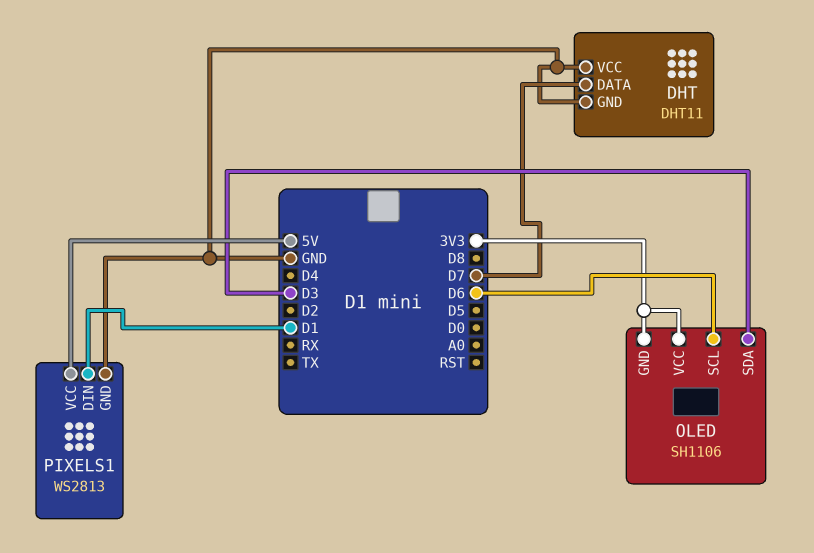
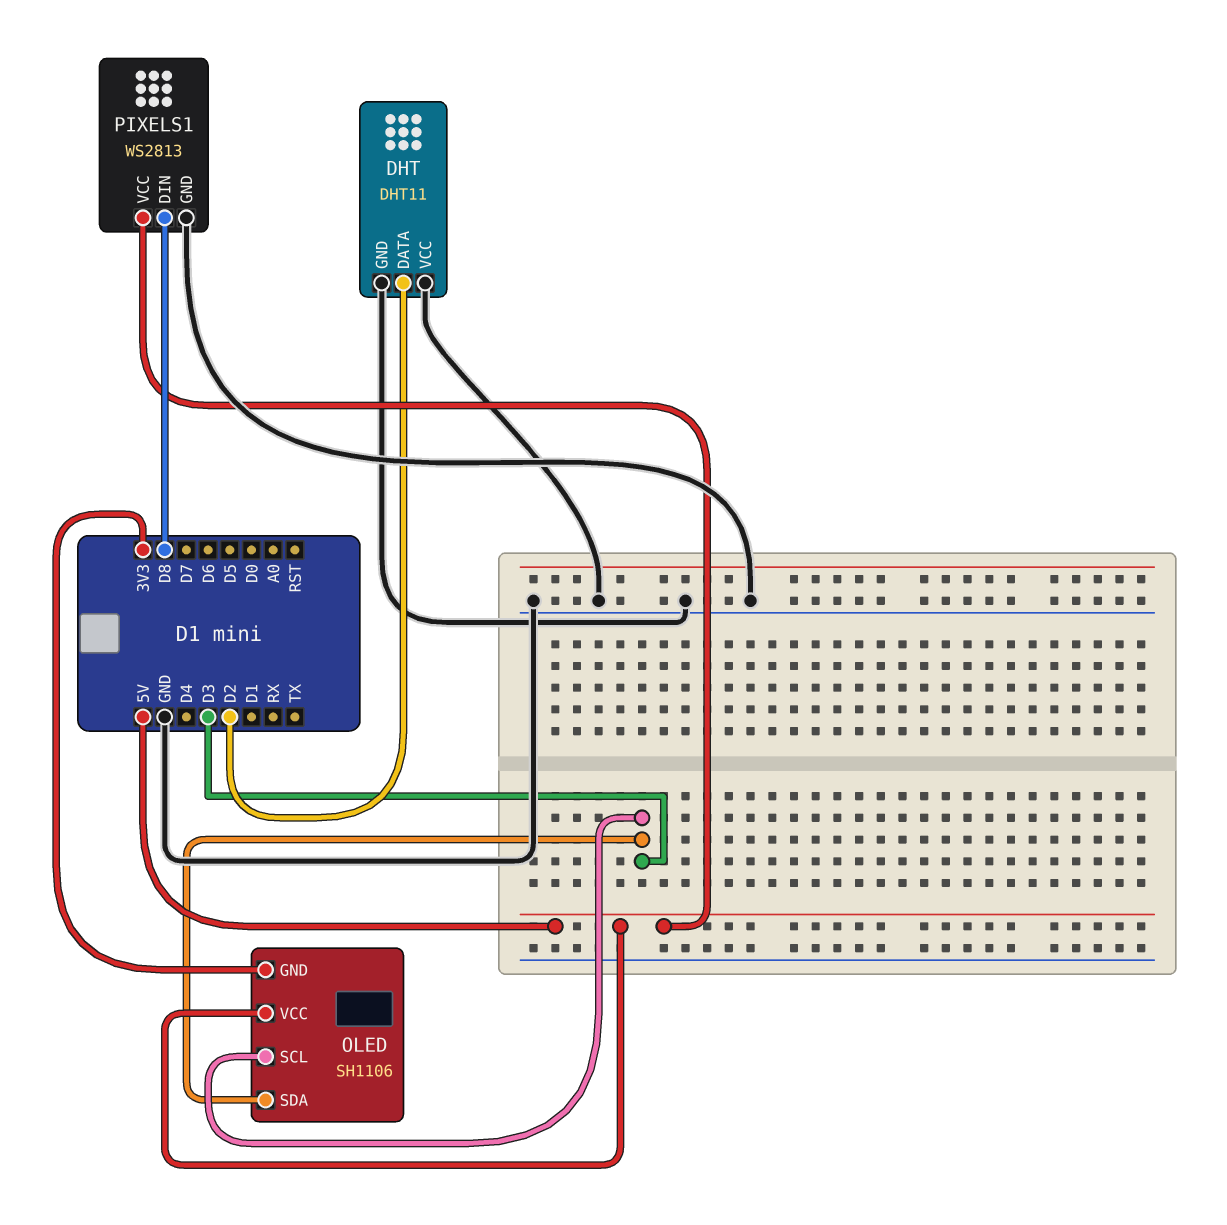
DHT pin DATA: D7 -> D2
OLED pin SCL: D6 -> D3
OLED pin VCC: 3V3 -> 5V
PIXELS1 pin DIN: D1 -> D8

